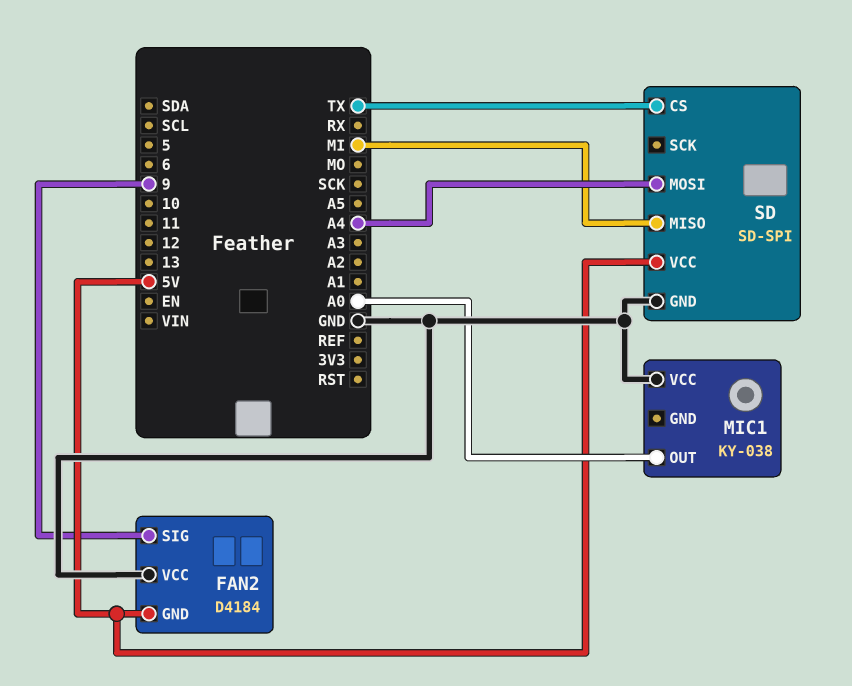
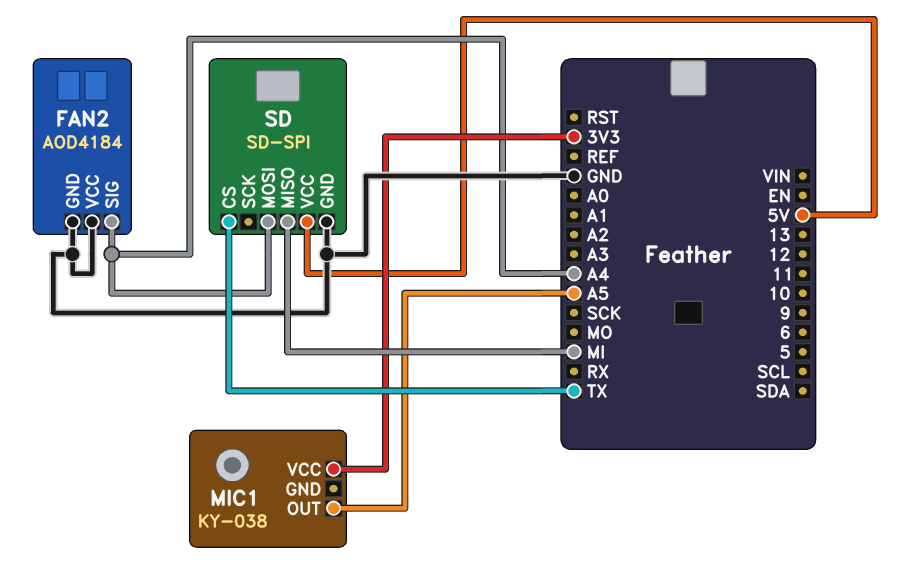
FAN2: D4184 -> AOD4184
FAN2 pin GND: 5V -> GND
FAN2 pin SIG: 9 -> A4
MIC1 pin OUT: A0 -> A5
MIC1 pin VCC: GND -> 3V3

